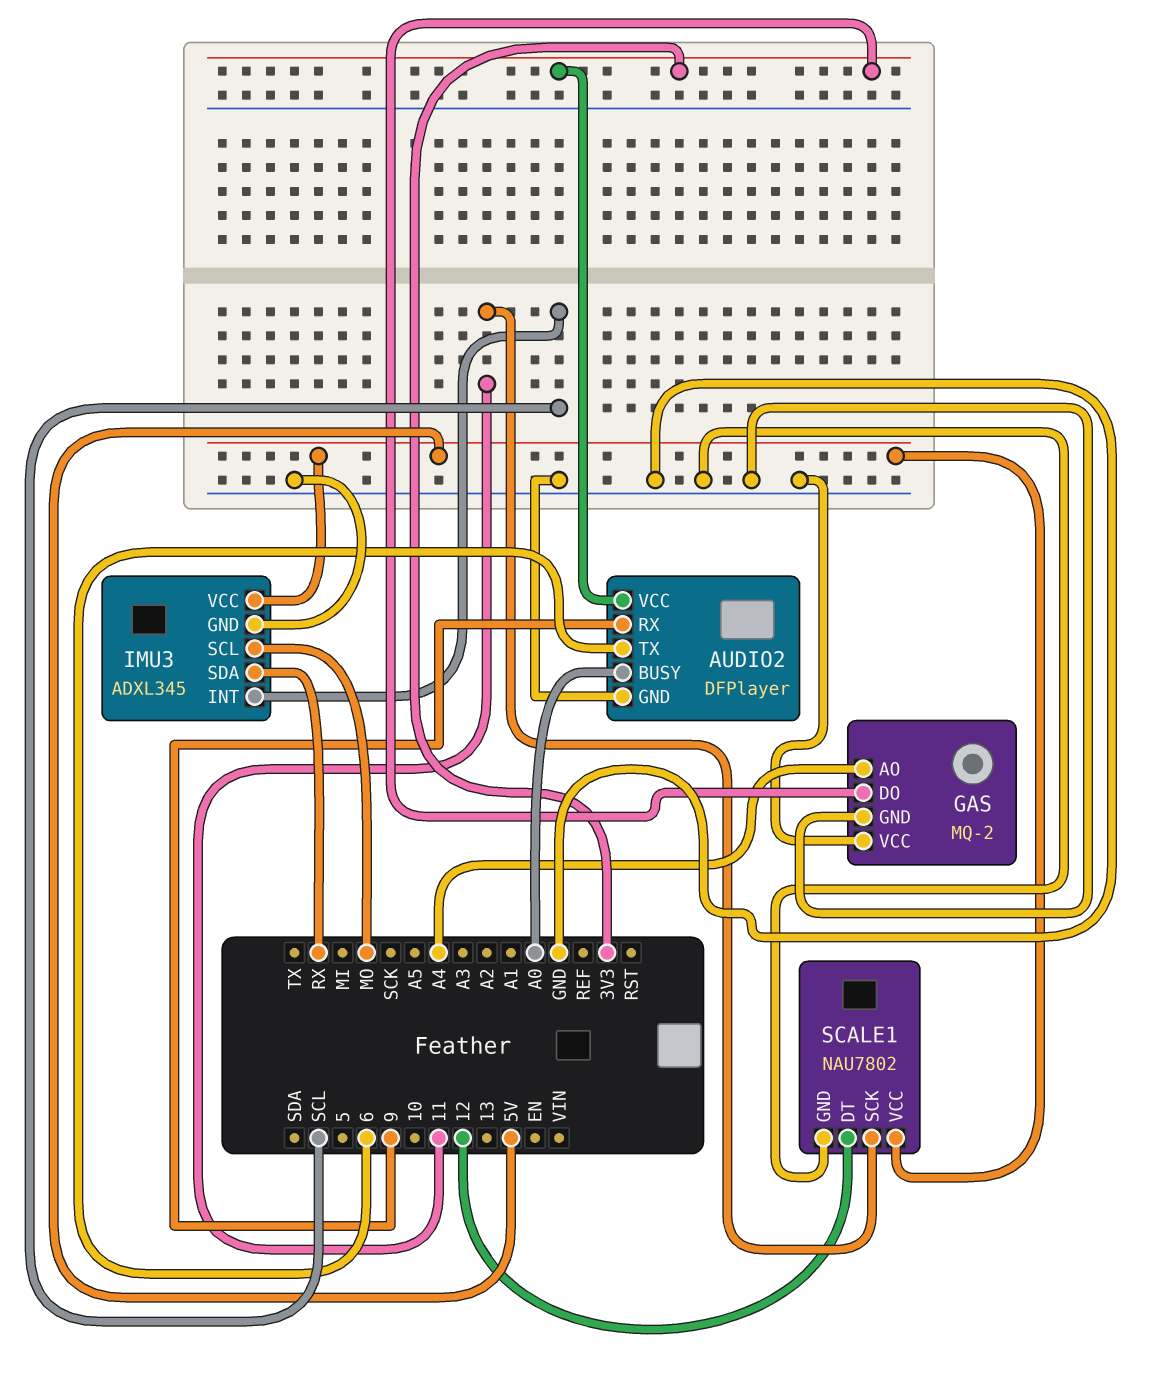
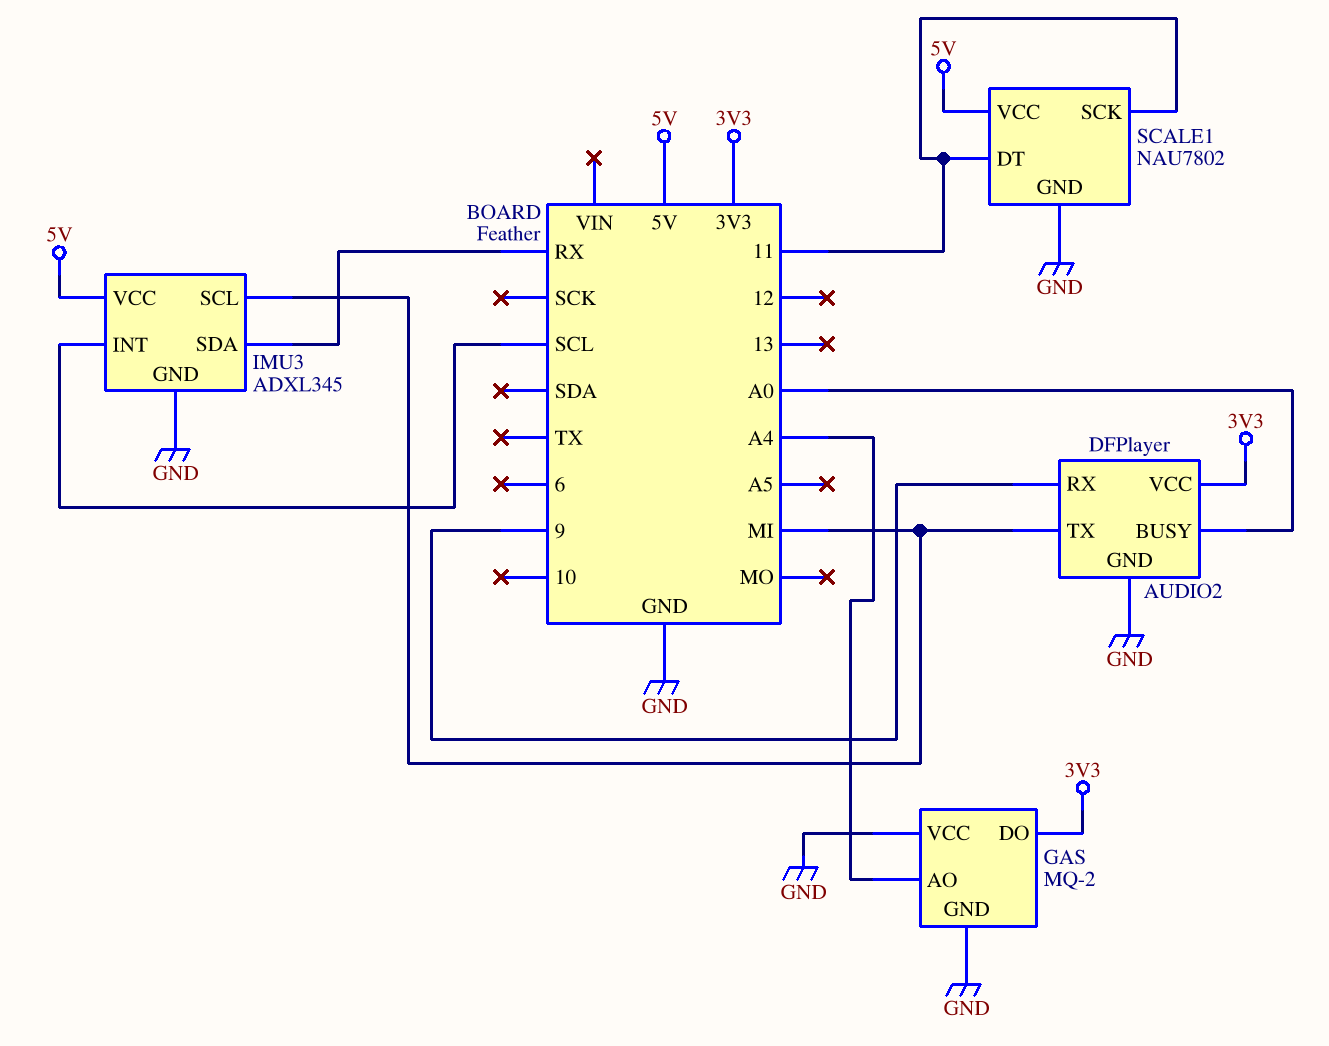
AUDIO2 pin TX: 6 -> MI
IMU3 pin SCL: MO -> MI
SCALE1 pin DT: 12 -> 11

